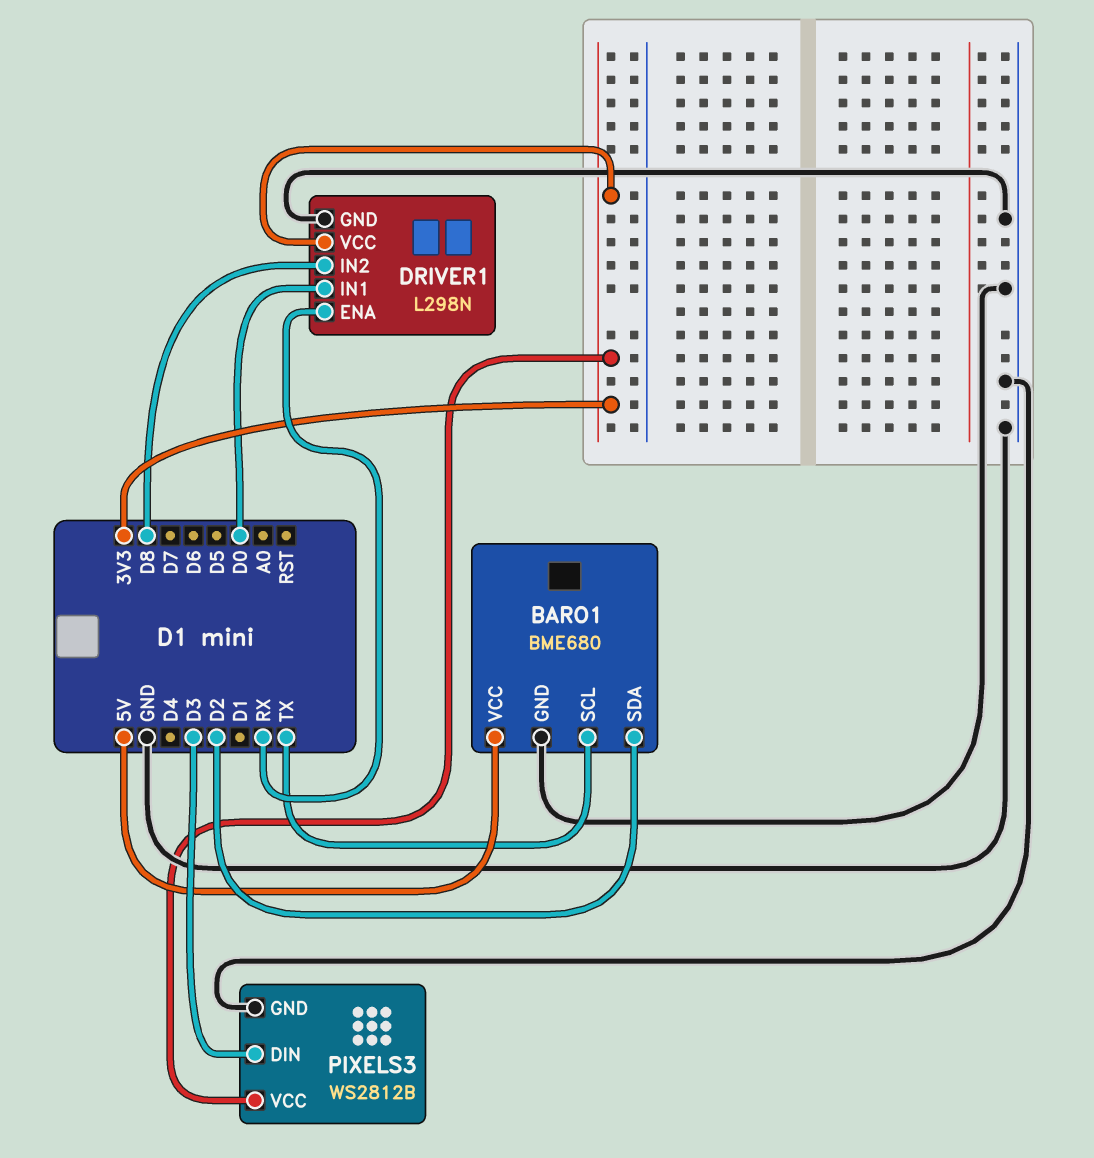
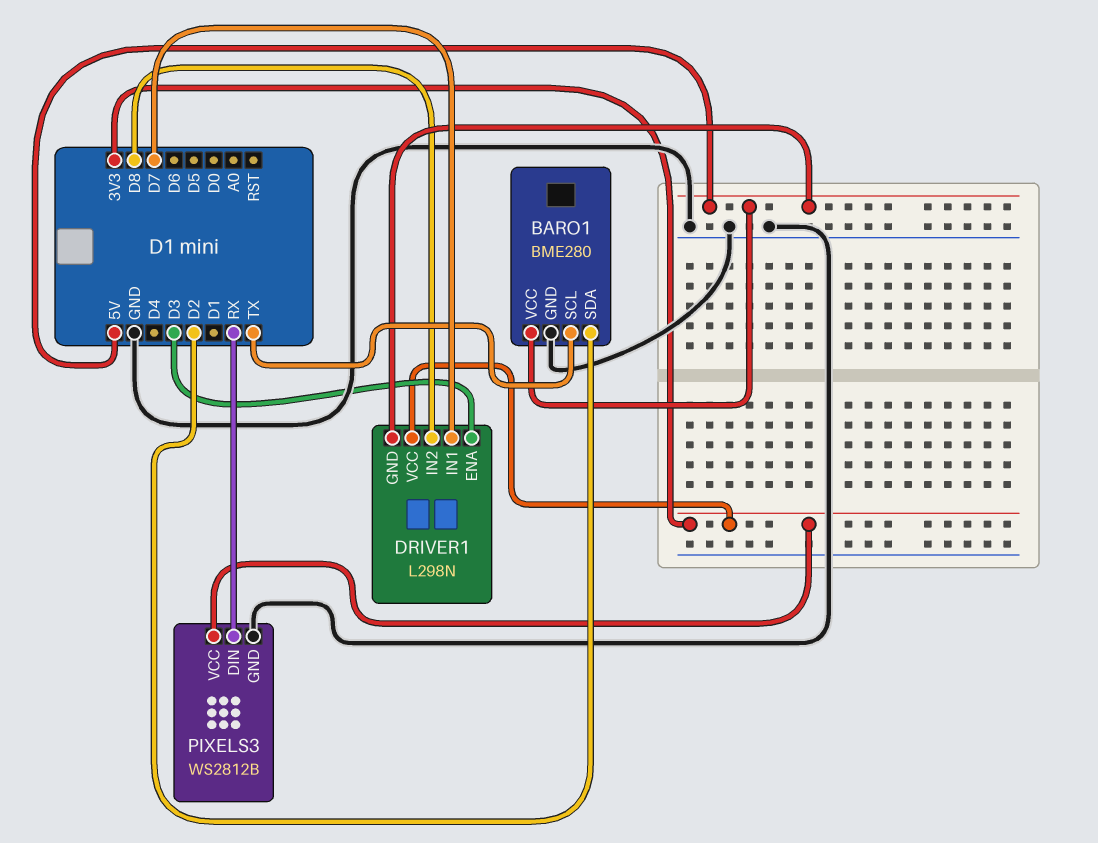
BARO1: BME680 -> BME280
DRIVER1 pin ENA: RX -> D3
DRIVER1 pin GND: GND -> 5V
DRIVER1 pin IN1: D0 -> D7
PIXELS3 pin DIN: D3 -> RX

